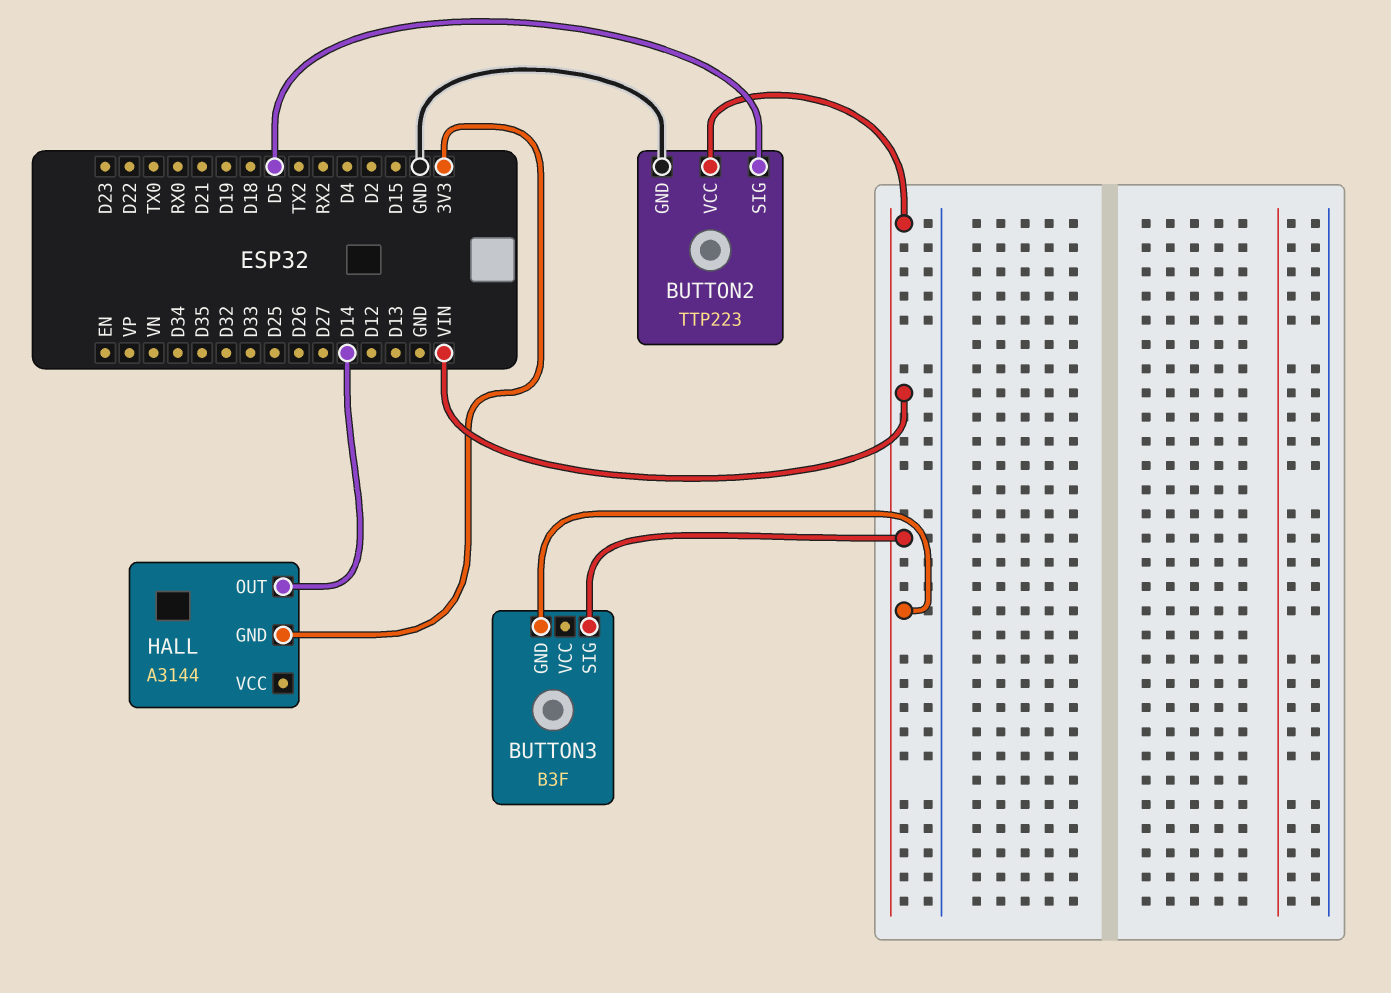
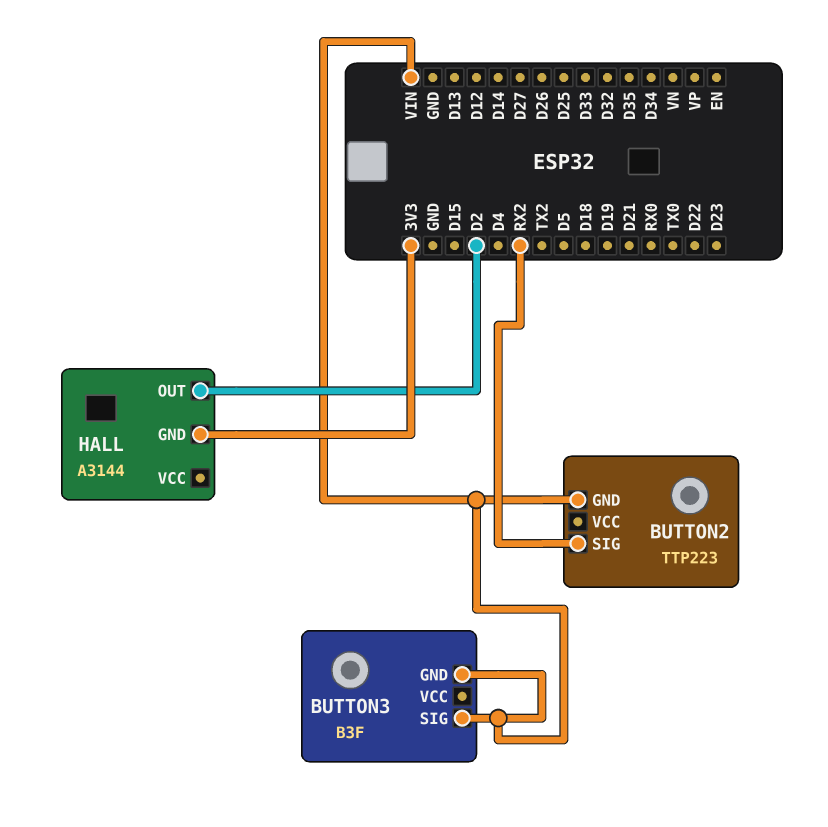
BUTTON2 pin GND: GND -> VIN
BUTTON2 pin SIG: D5 -> RX2
BUTTON2 pin VCC: VIN -> none
HALL pin OUT: D14 -> D2

